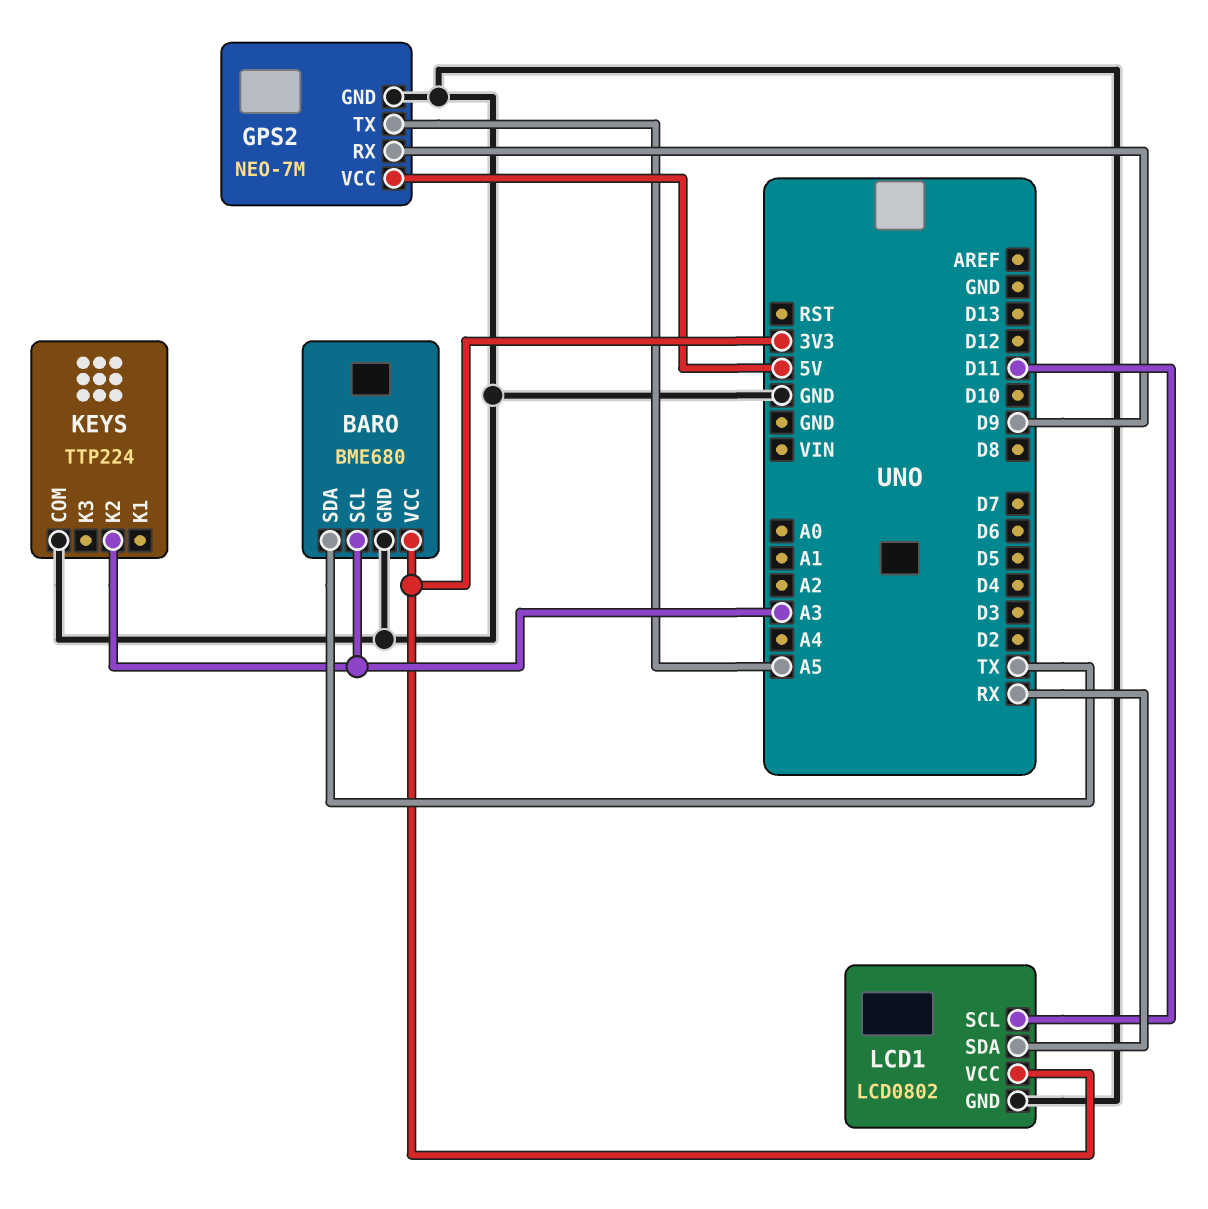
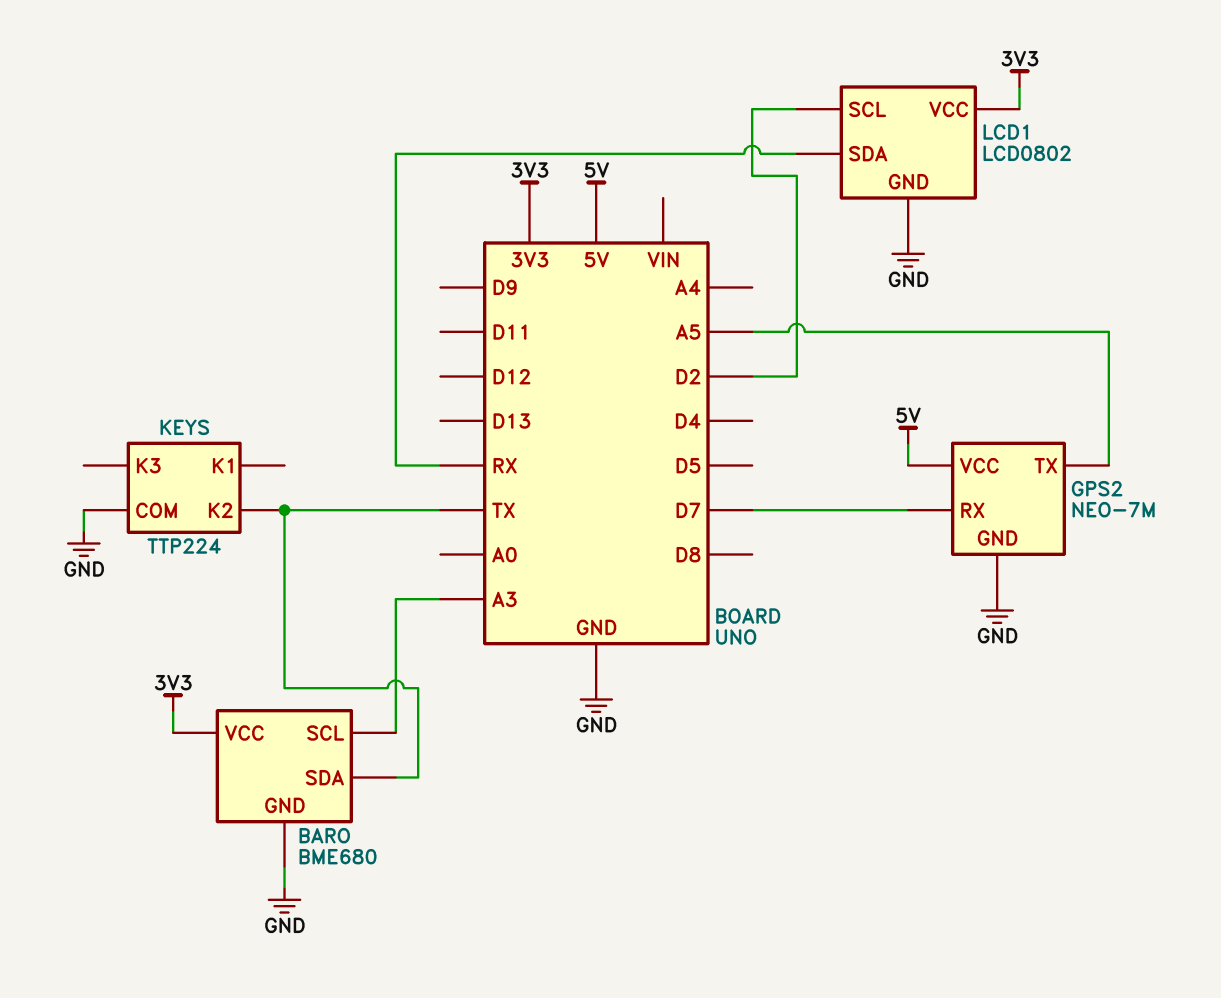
GPS2 pin RX: D9 -> D7
KEYS pin K2: A3 -> TX
LCD1 pin SCL: D11 -> D2

